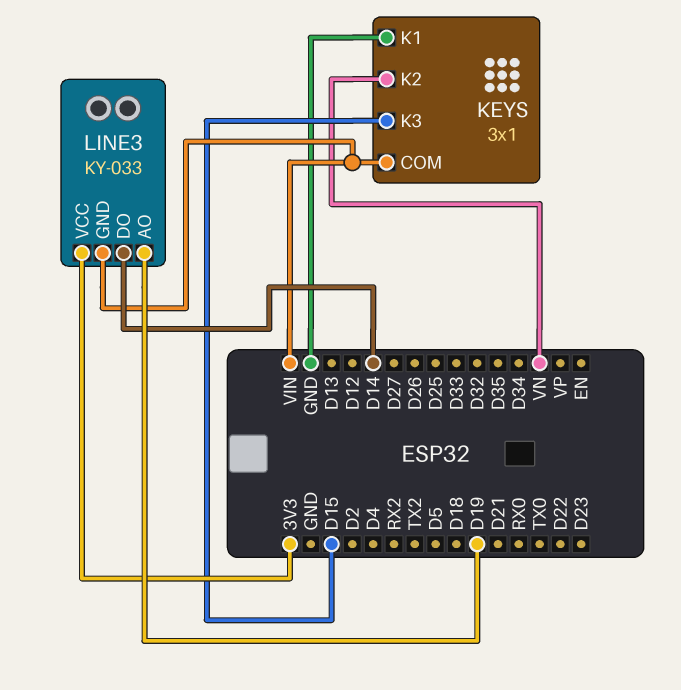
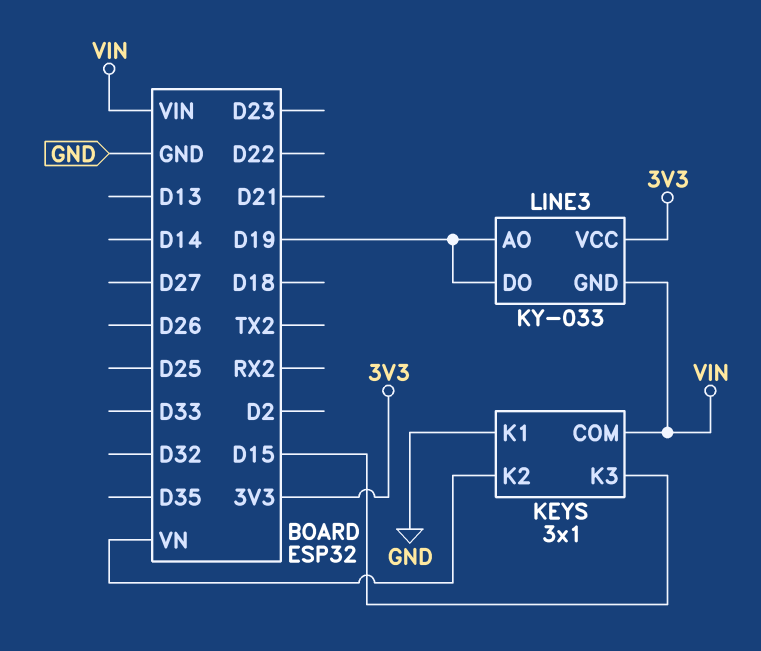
LINE3 pin DO: D14 -> D19

